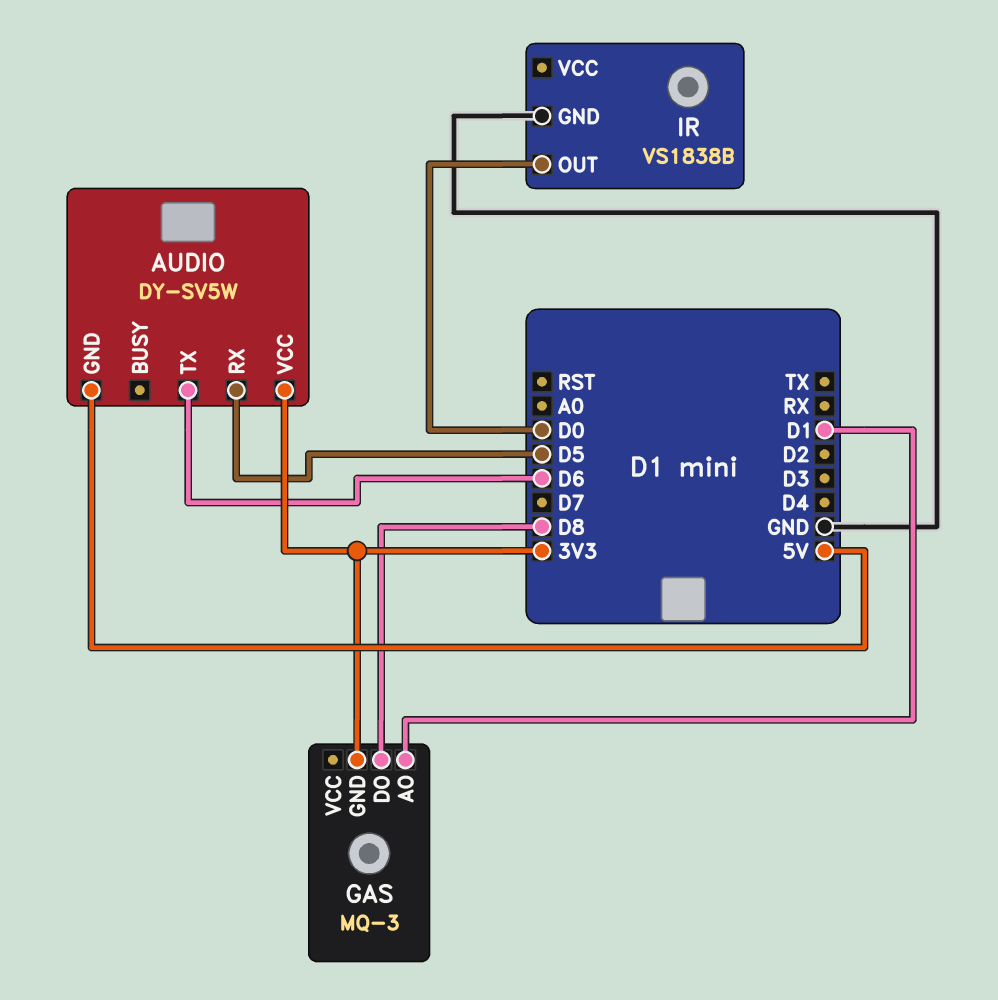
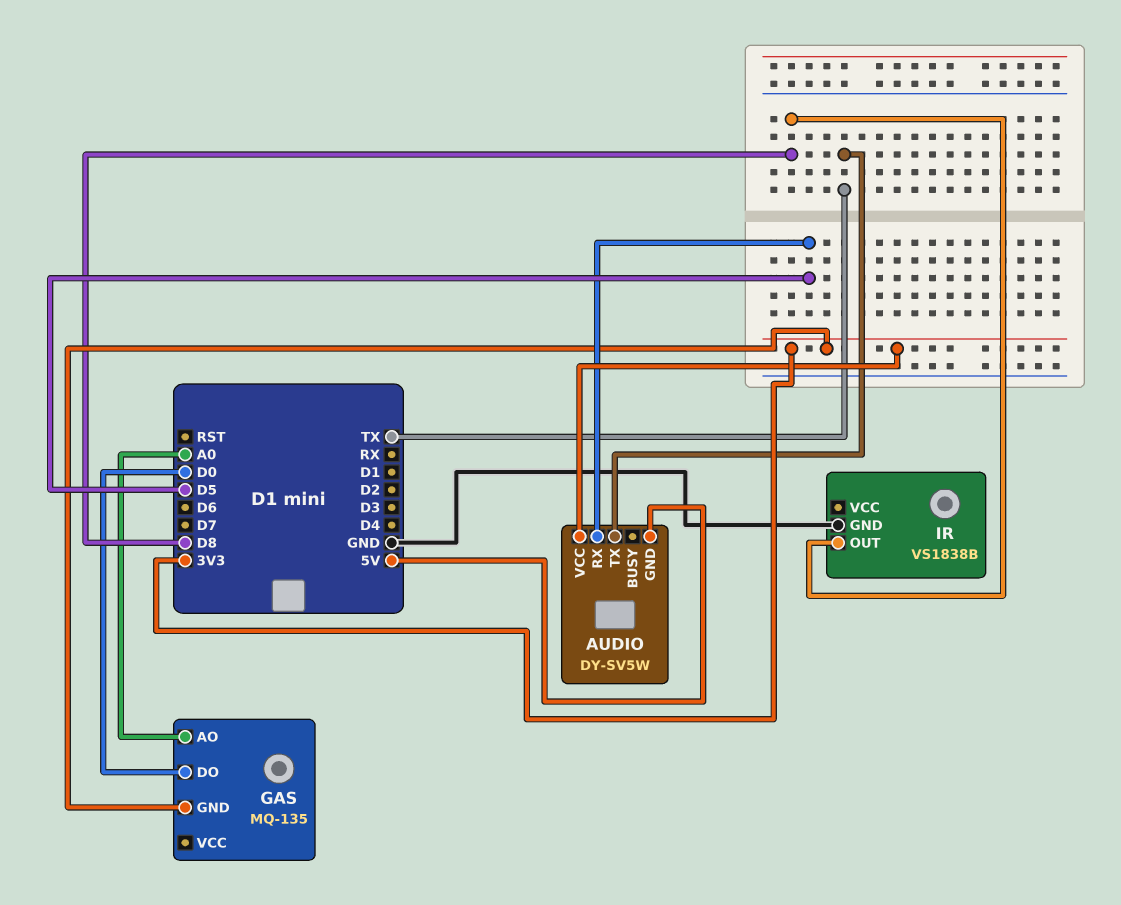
AUDIO pin TX: D6 -> TX
GAS: MQ-3 -> MQ-135
GAS pin AO: D1 -> A0
GAS pin DO: D8 -> D0
IR pin OUT: D0 -> D8

